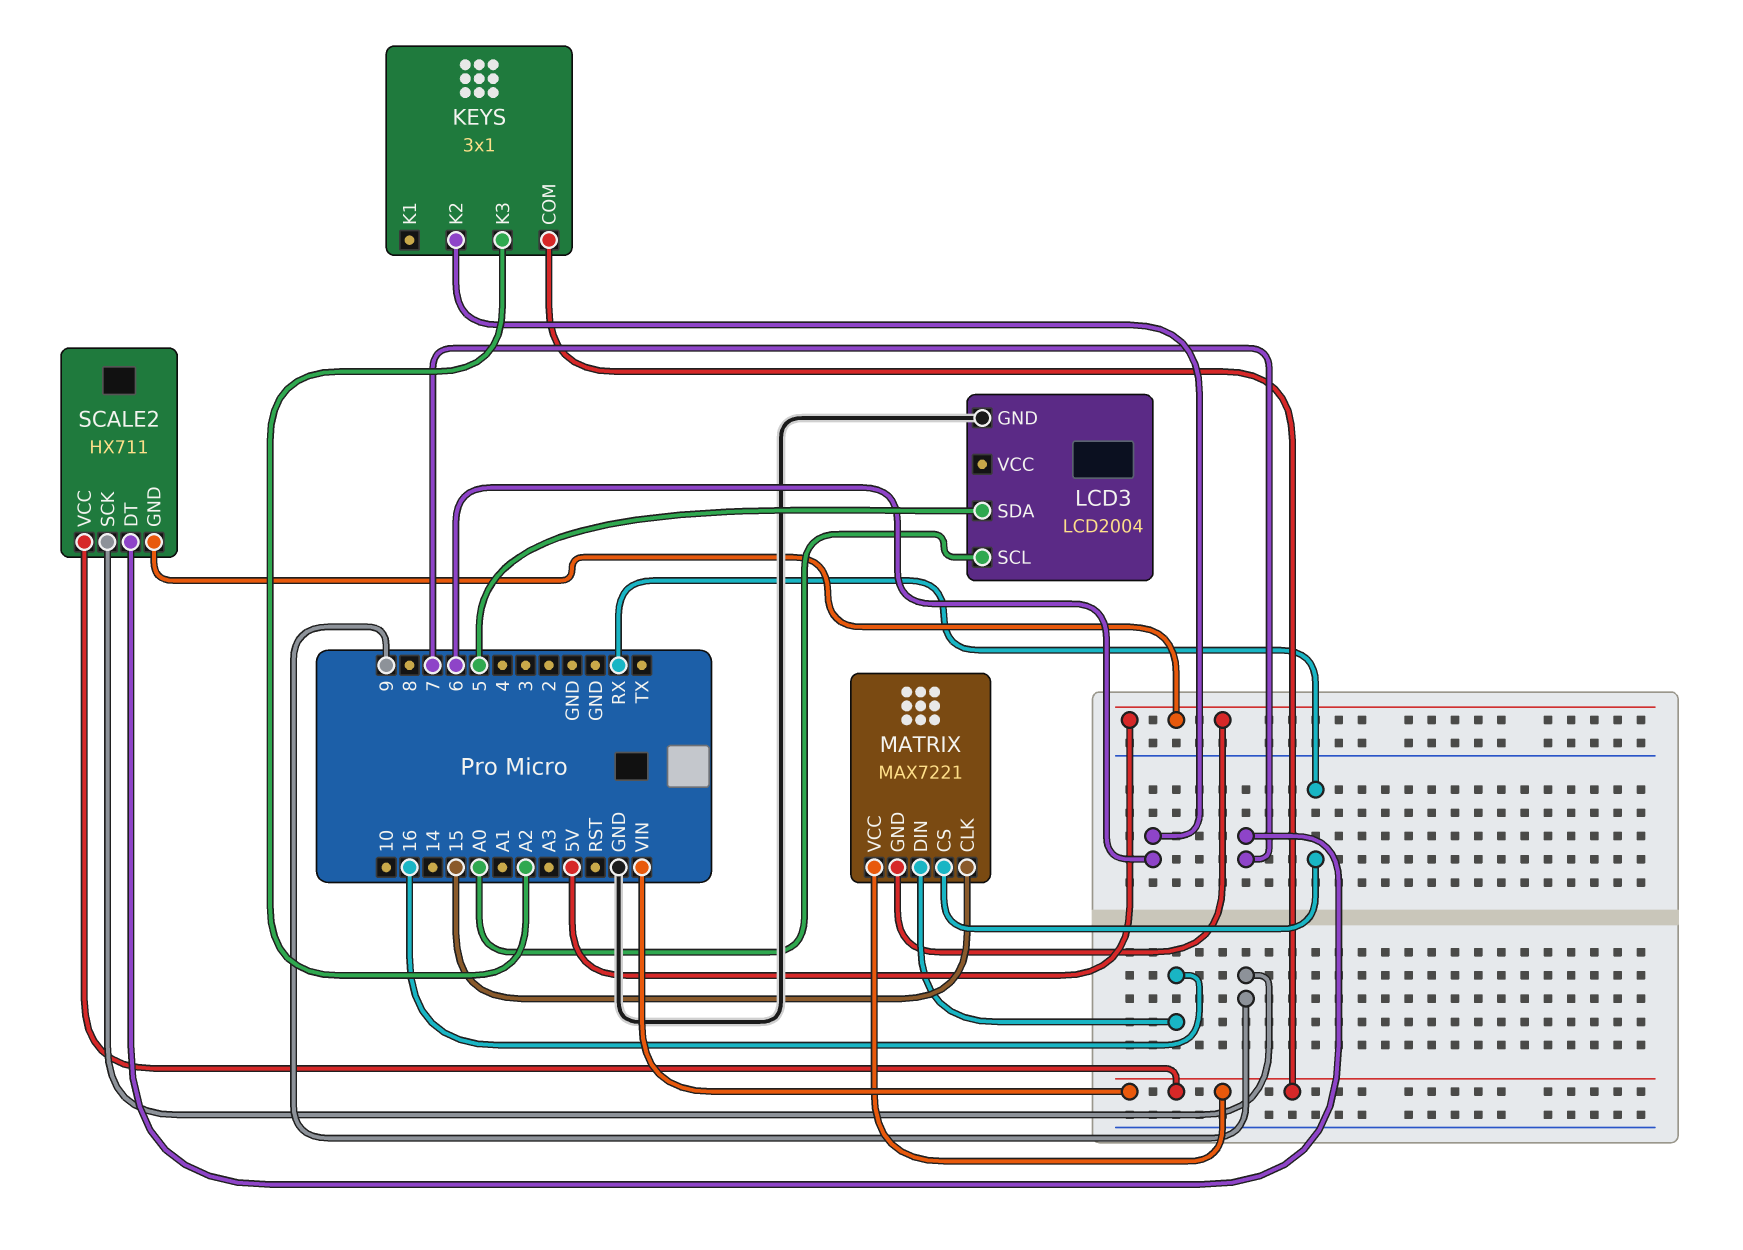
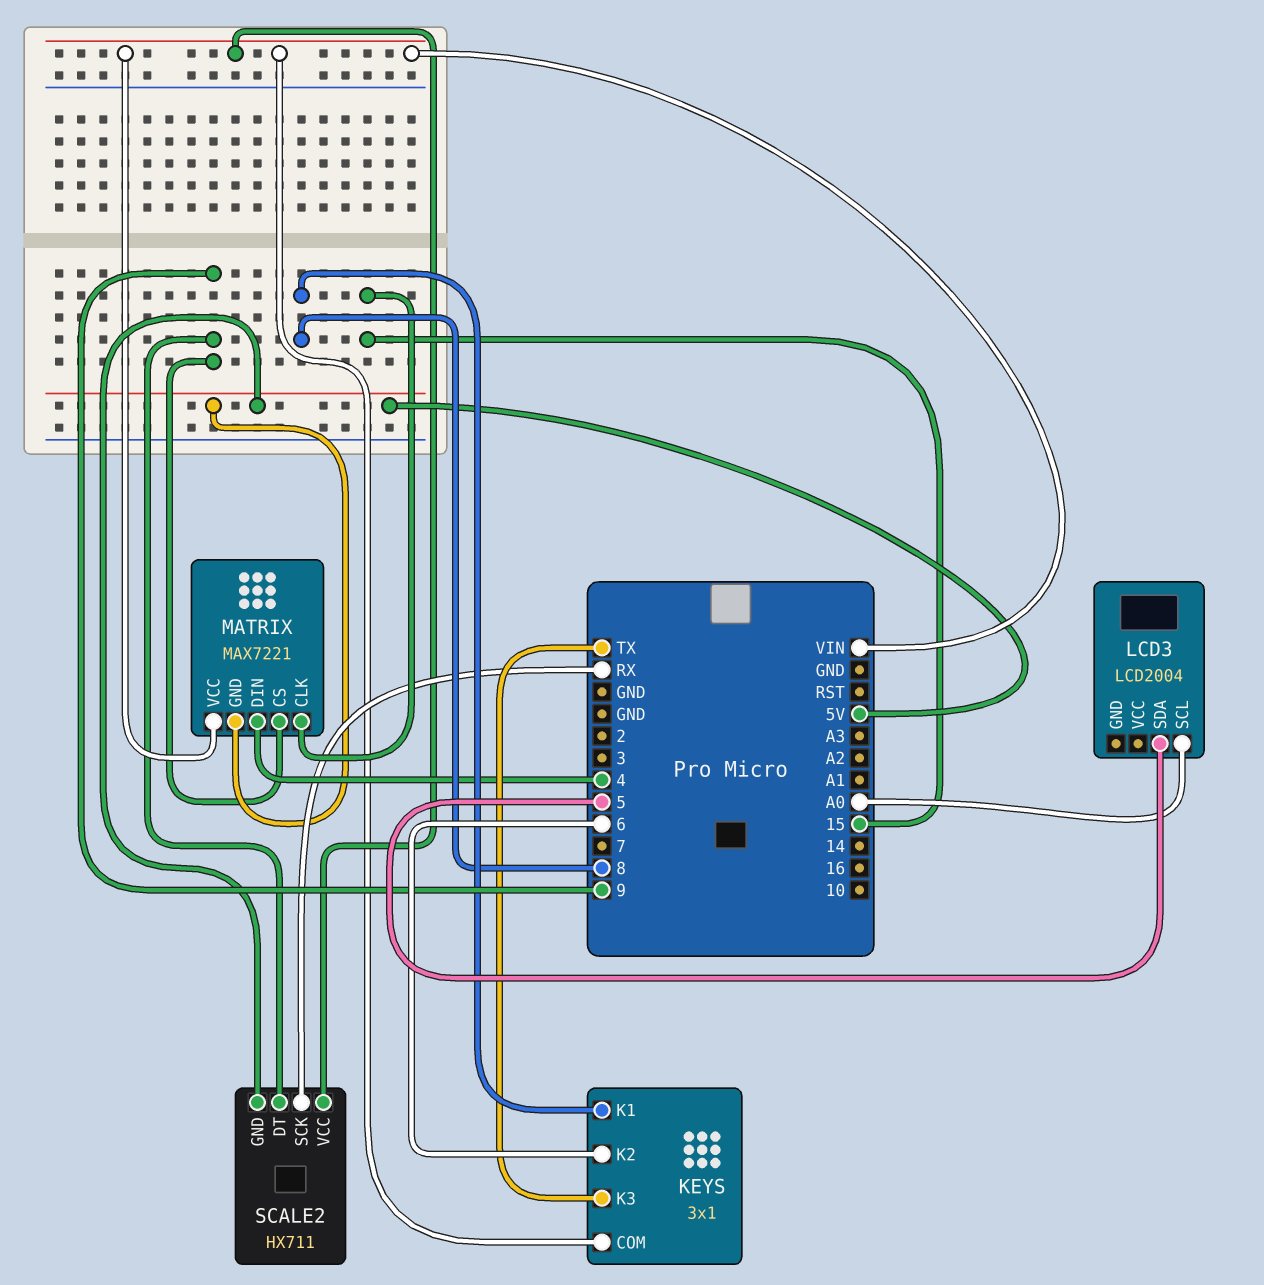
KEYS pin K1: none -> 8
KEYS pin K3: A2 -> TX
LCD3 pin GND: GND -> none
MATRIX pin CS: RX -> 9
MATRIX pin DIN: 16 -> 4
SCALE2 pin DT: 7 -> 9
SCALE2 pin SCK: 9 -> RX

